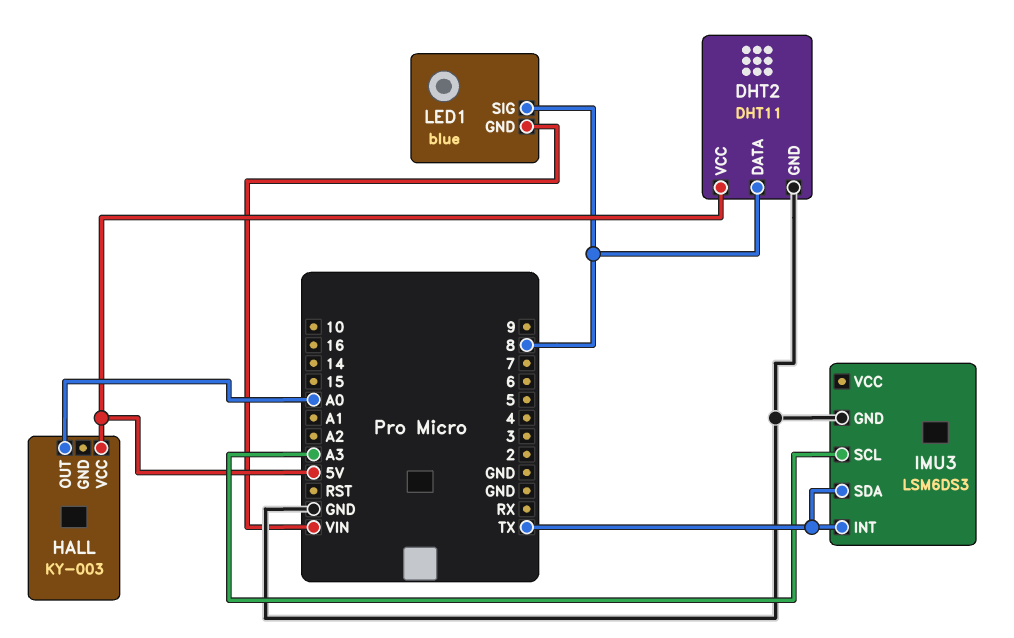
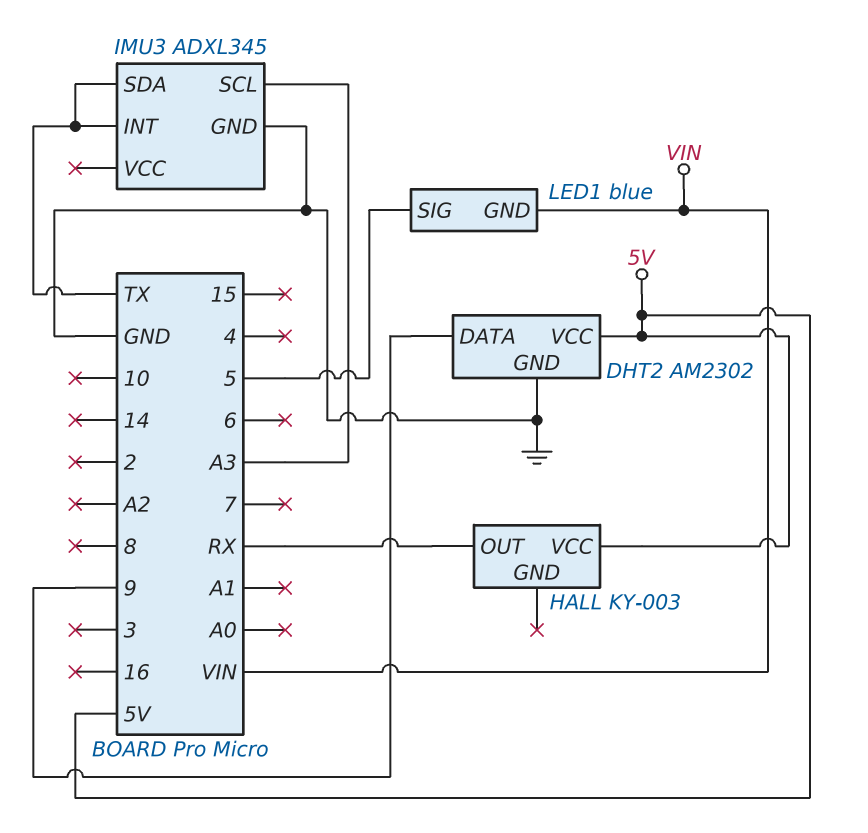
DHT2: DHT11 -> AM2302
DHT2 pin DATA: 8 -> 9
HALL pin OUT: A0 -> RX
IMU3: LSM6DS3 -> ADXL345
LED1 pin SIG: 8 -> 5

